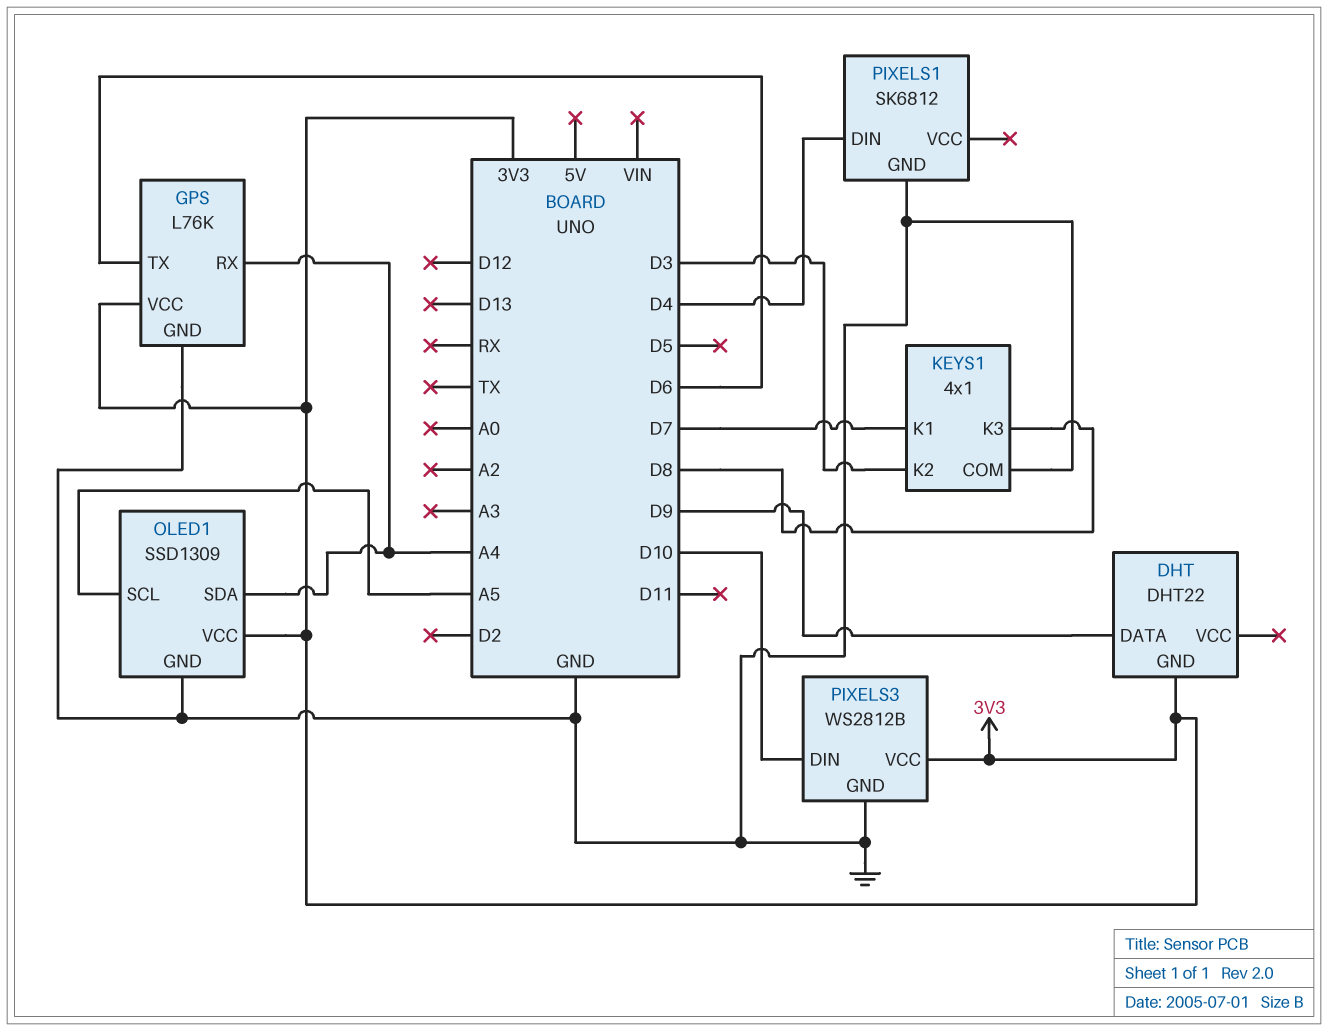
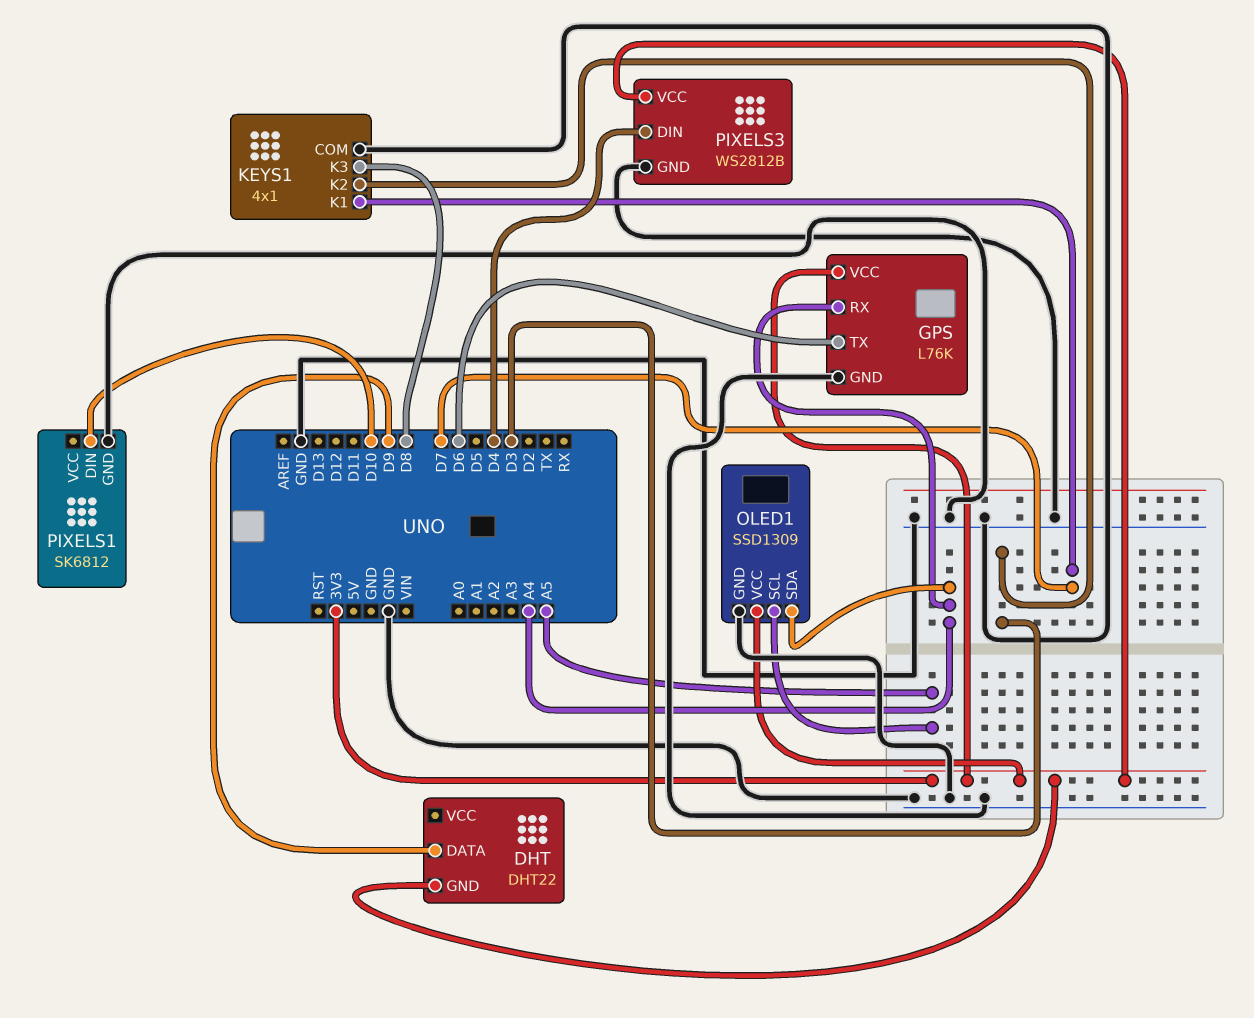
PIXELS1 pin DIN: D4 -> D10
PIXELS3 pin DIN: D10 -> D4

